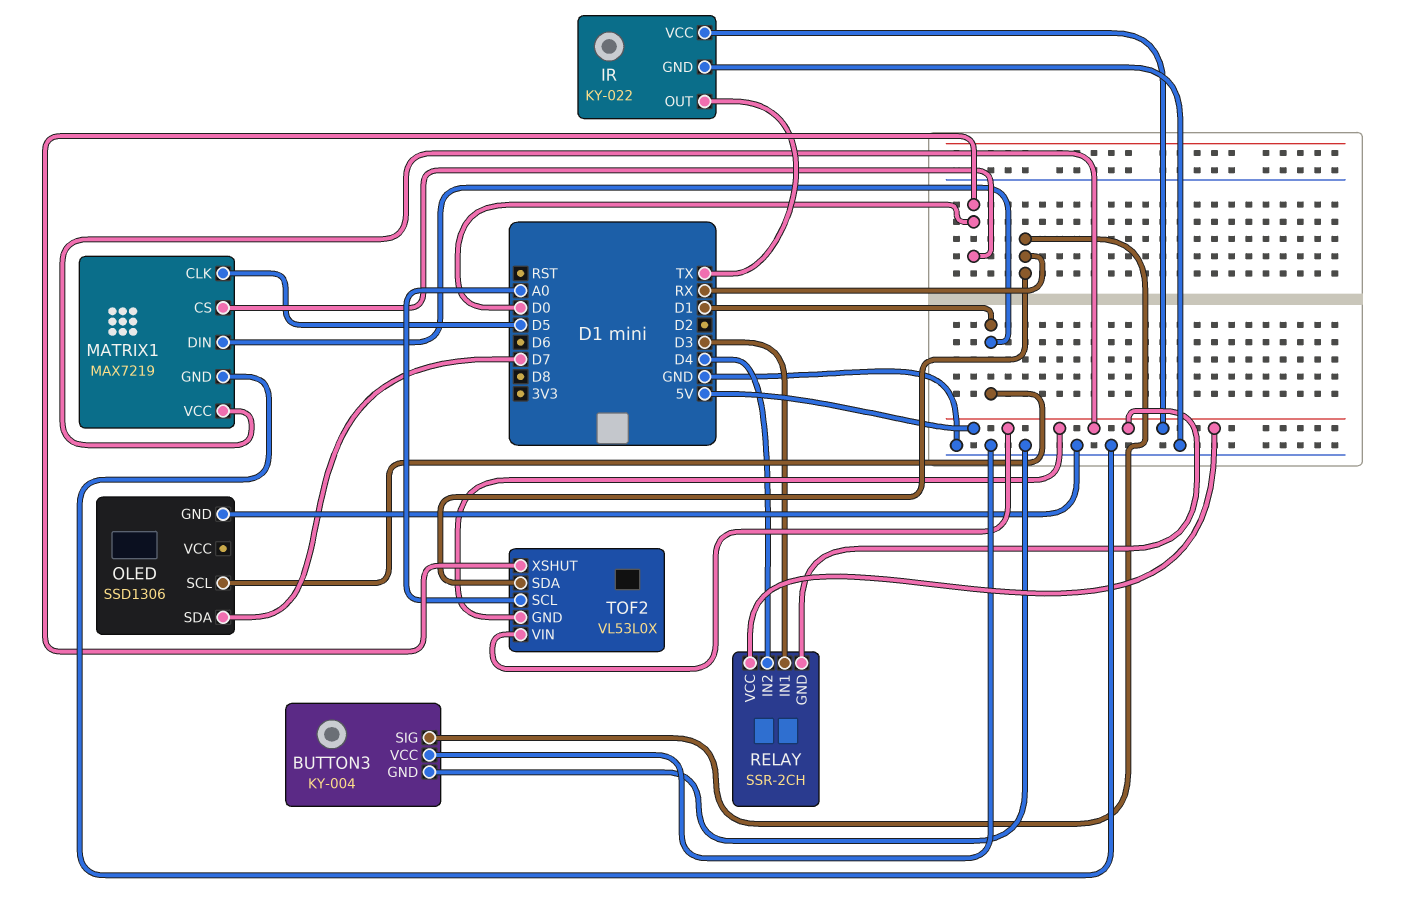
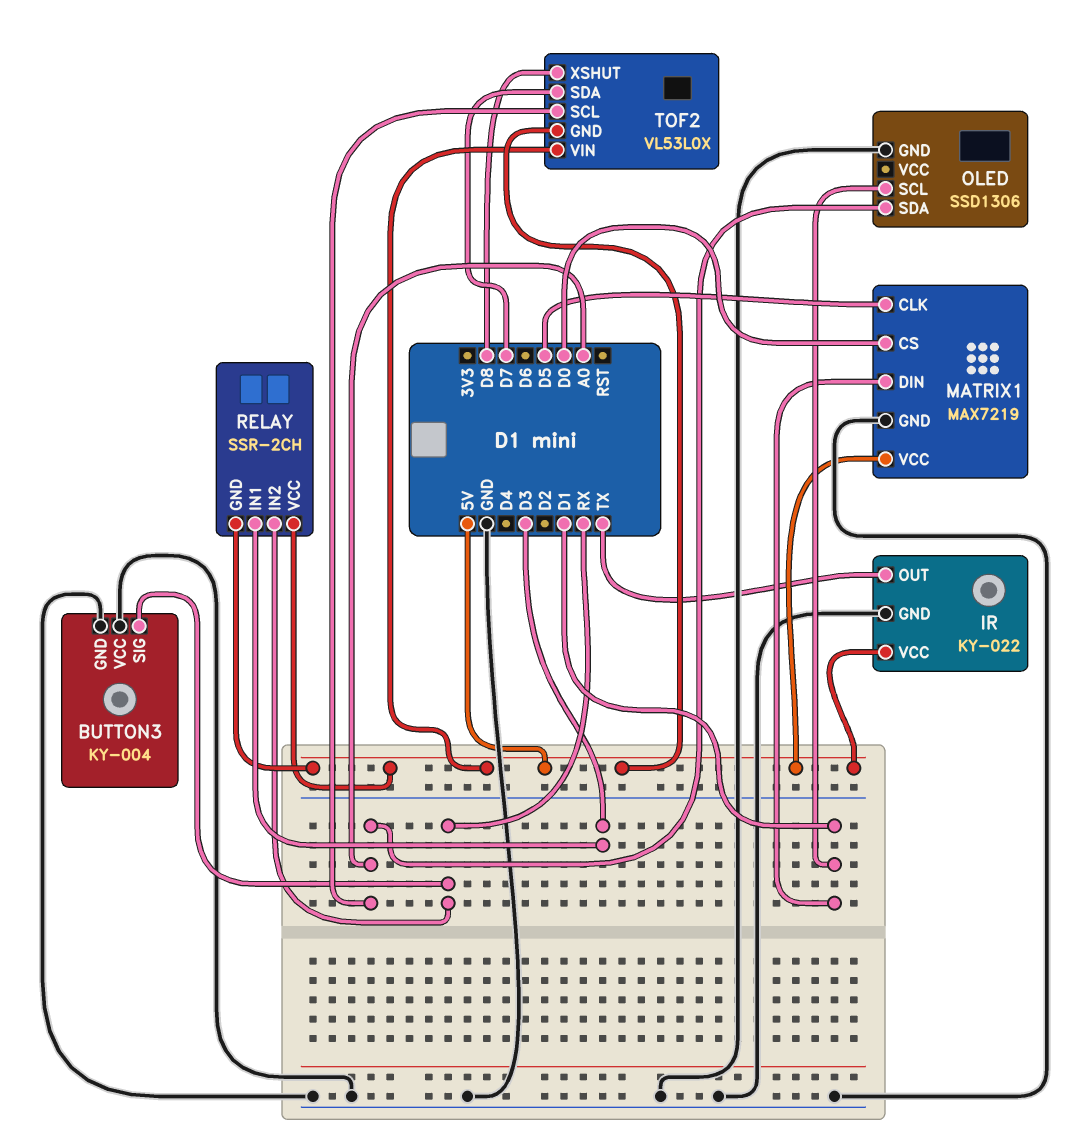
OLED pin SDA: D7 -> A0
RELAY pin IN2: D4 -> RX
TOF2 pin SDA: RX -> D7
TOF2 pin XSHUT: D0 -> D8

